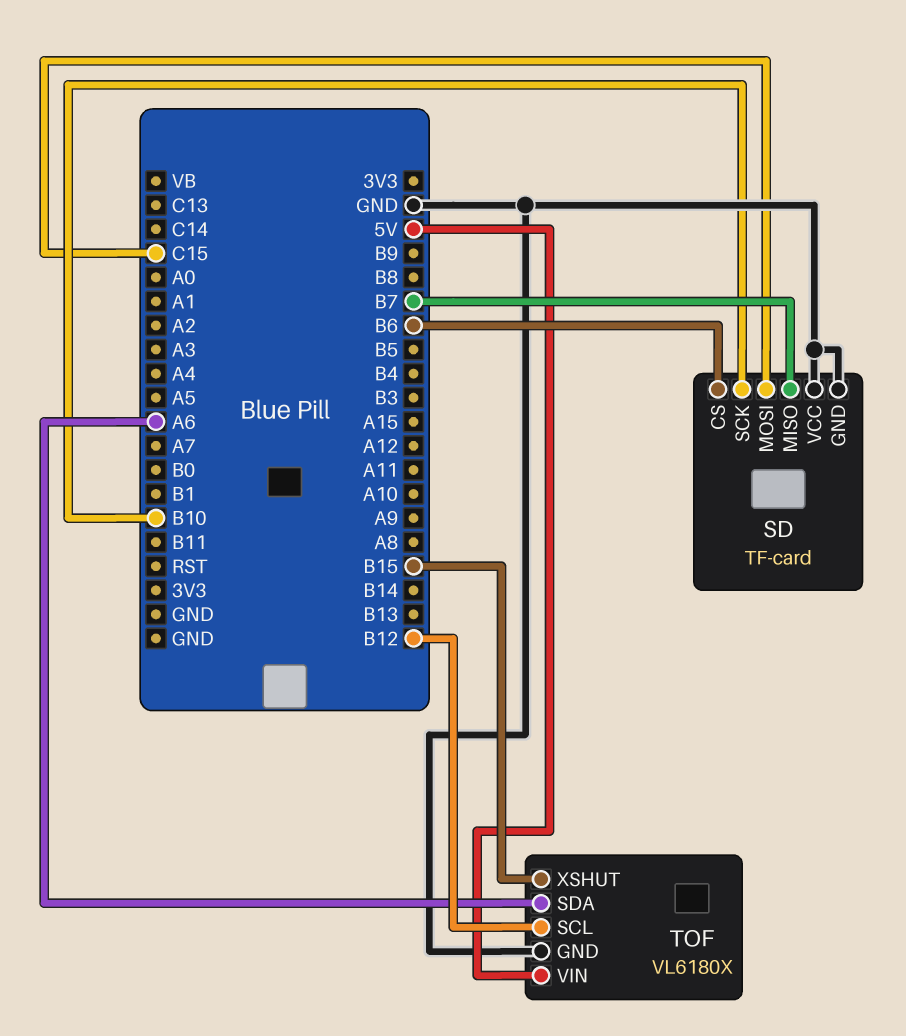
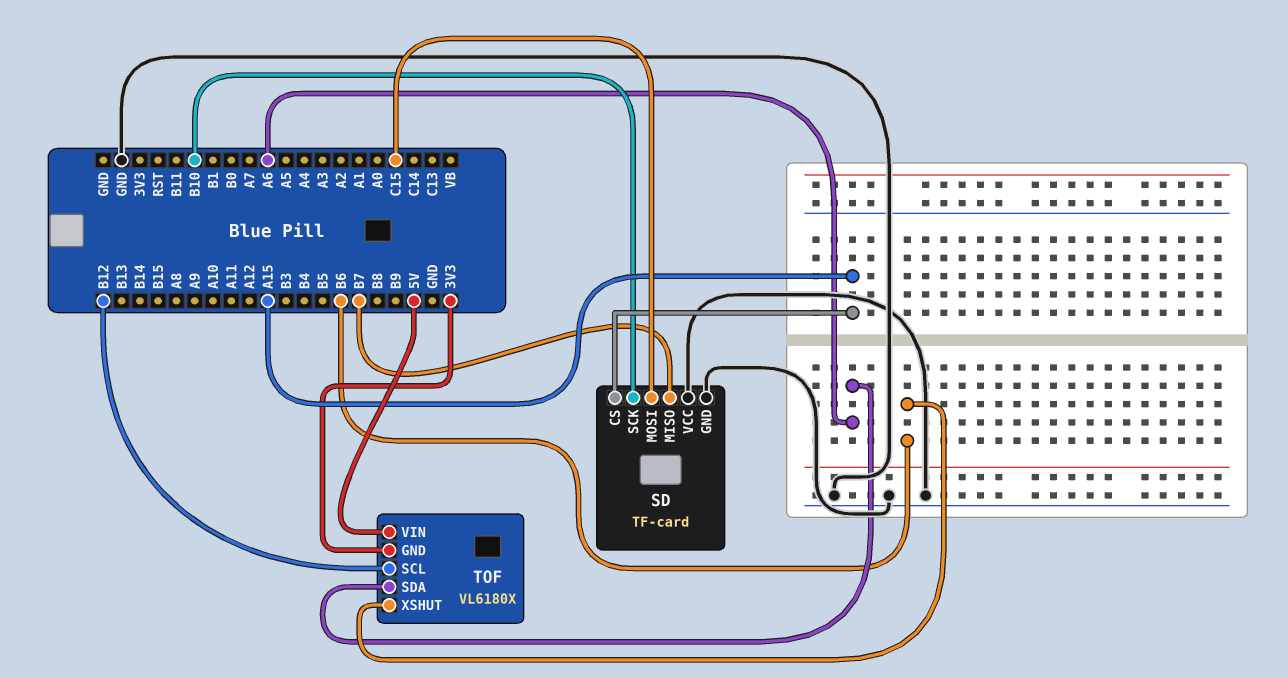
SD pin CS: B6 -> A15
TOF pin GND: GND -> 3V3
TOF pin XSHUT: B15 -> B6

